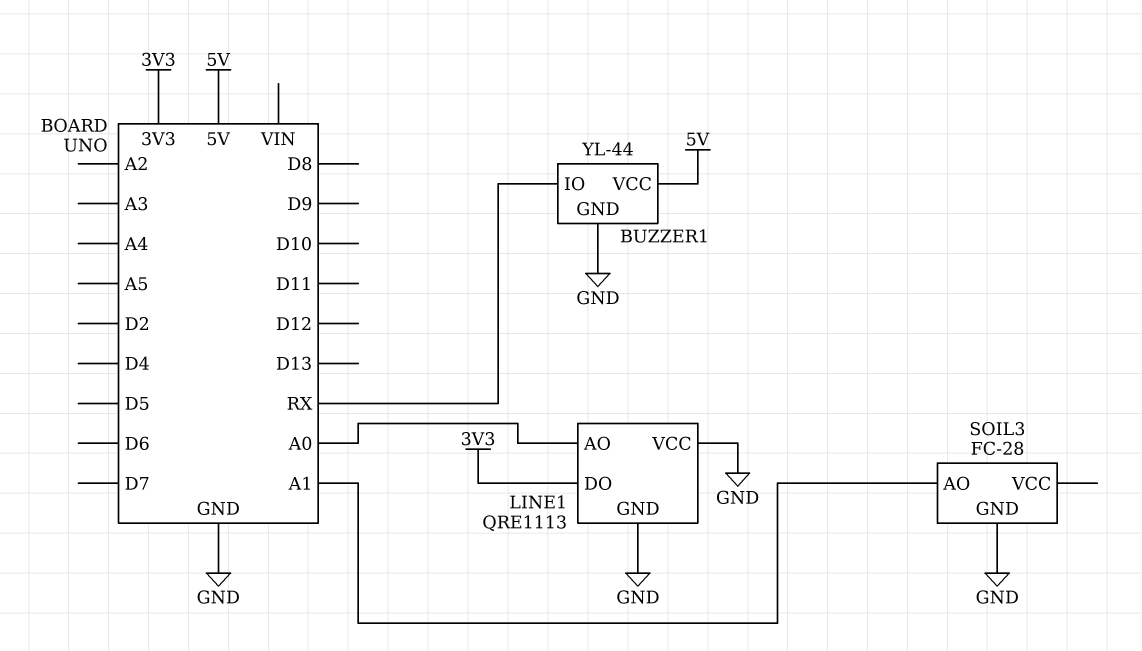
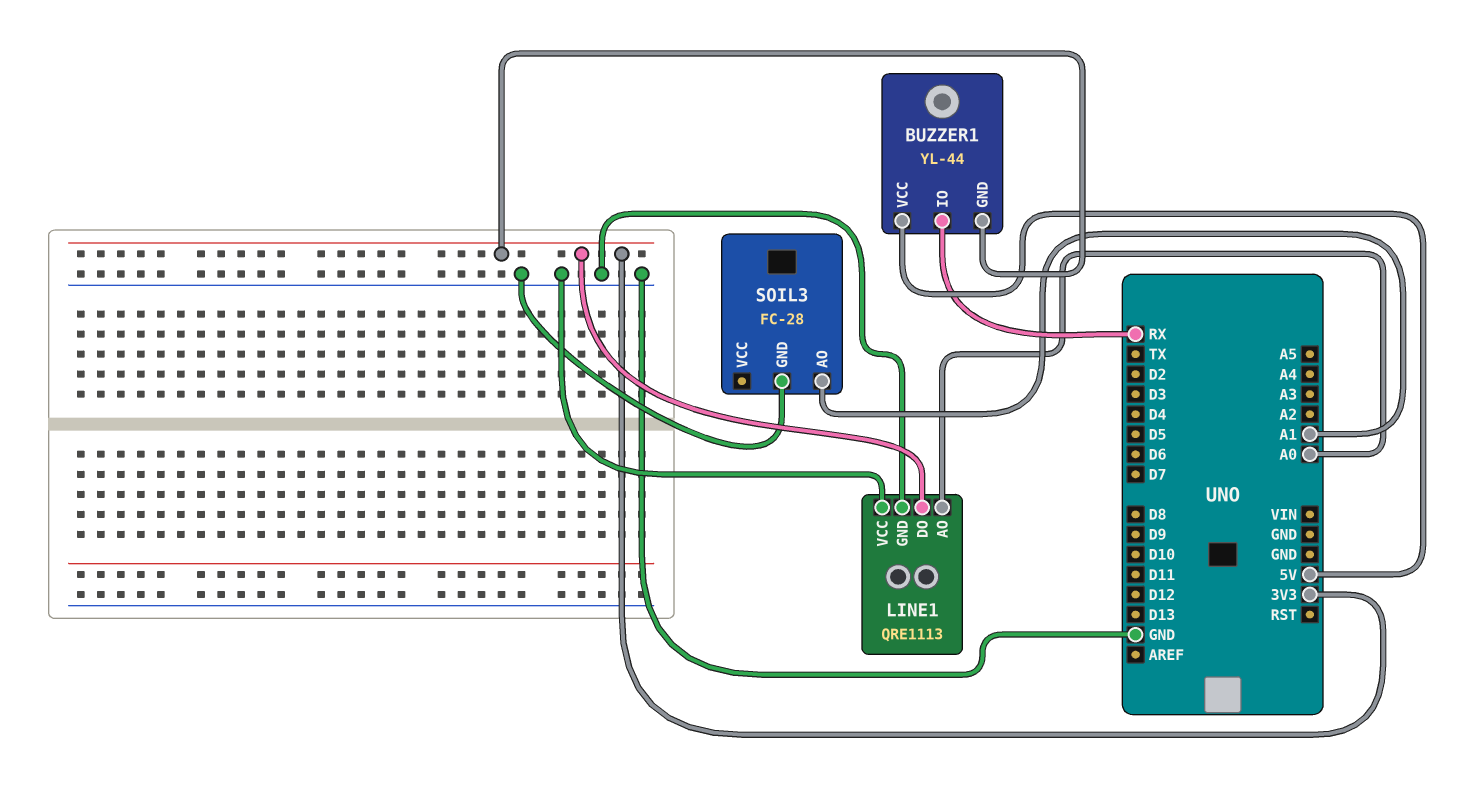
BUZZER1 pin GND: GND -> 3V3

